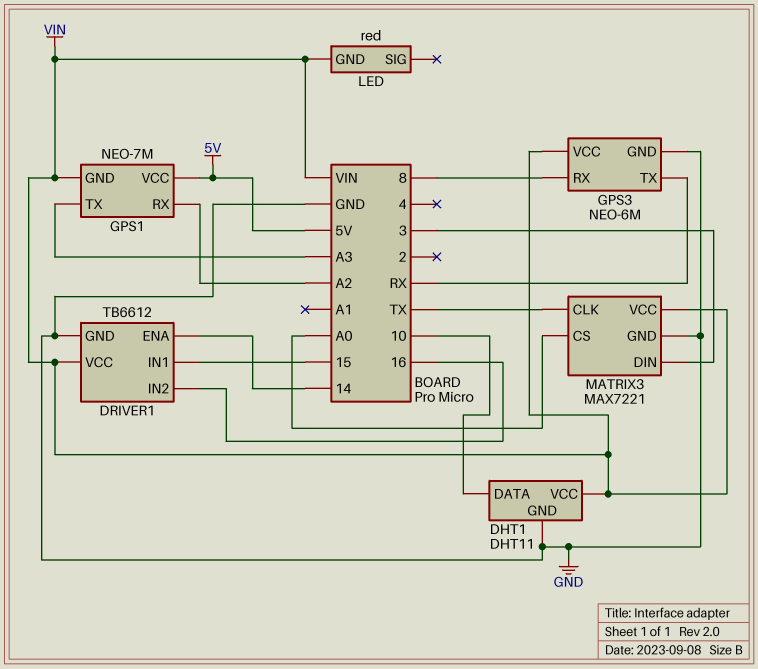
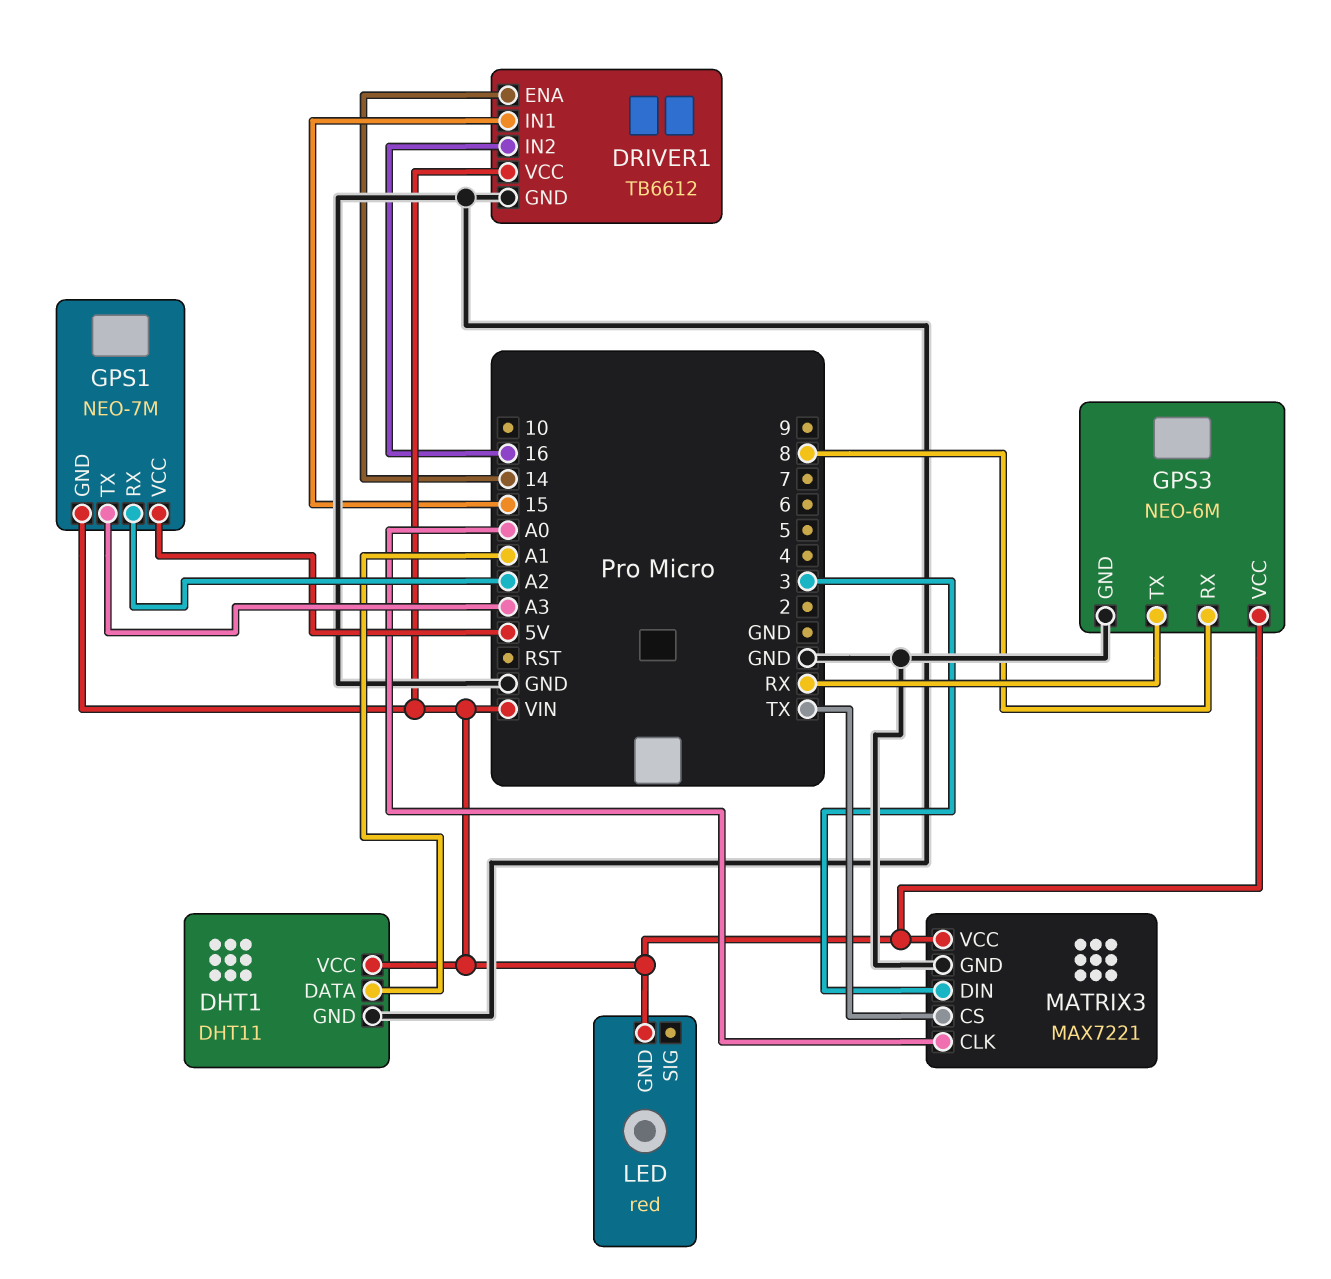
DHT1 pin DATA: 10 -> A1
MATRIX3 pin CLK: TX -> A0
MATRIX3 pin CS: A0 -> TX

